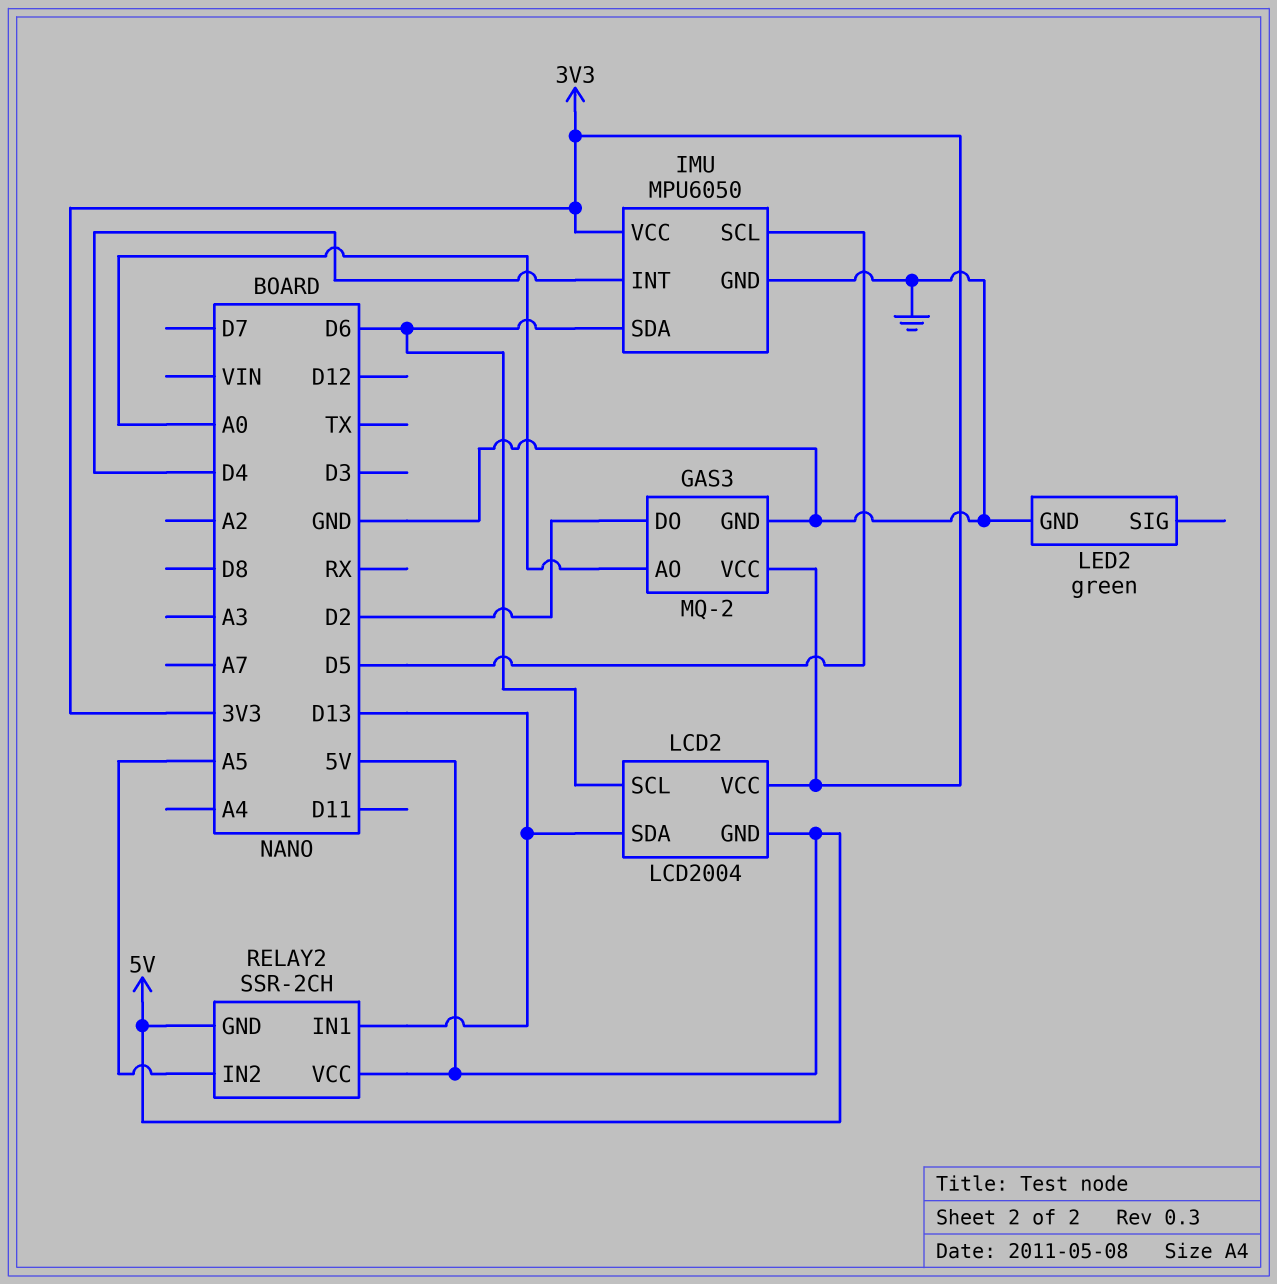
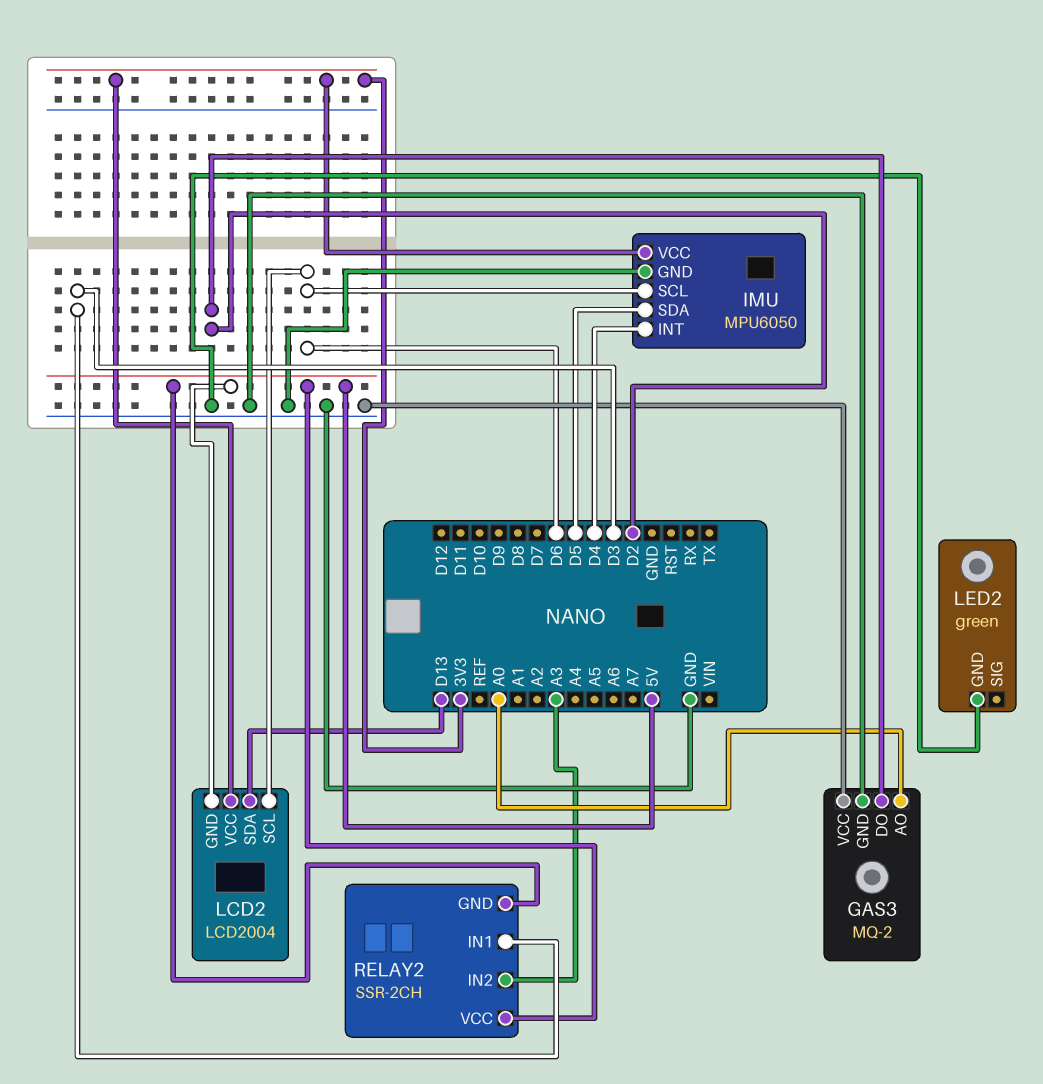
GAS3 pin VCC: 3V3 -> GND
IMU pin SCL: D5 -> D6
IMU pin SDA: D6 -> D5
RELAY2 pin IN1: D13 -> D3
RELAY2 pin IN2: A5 -> A3

